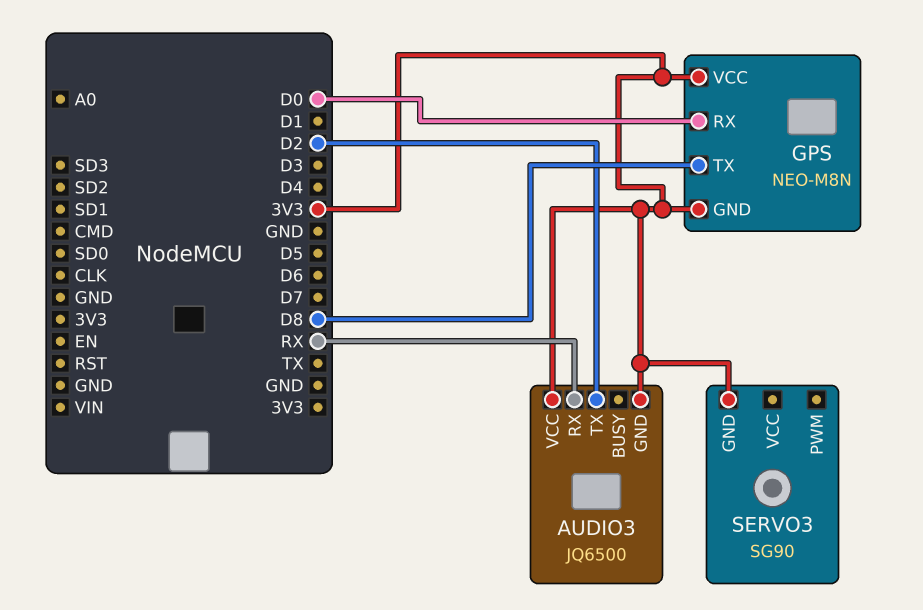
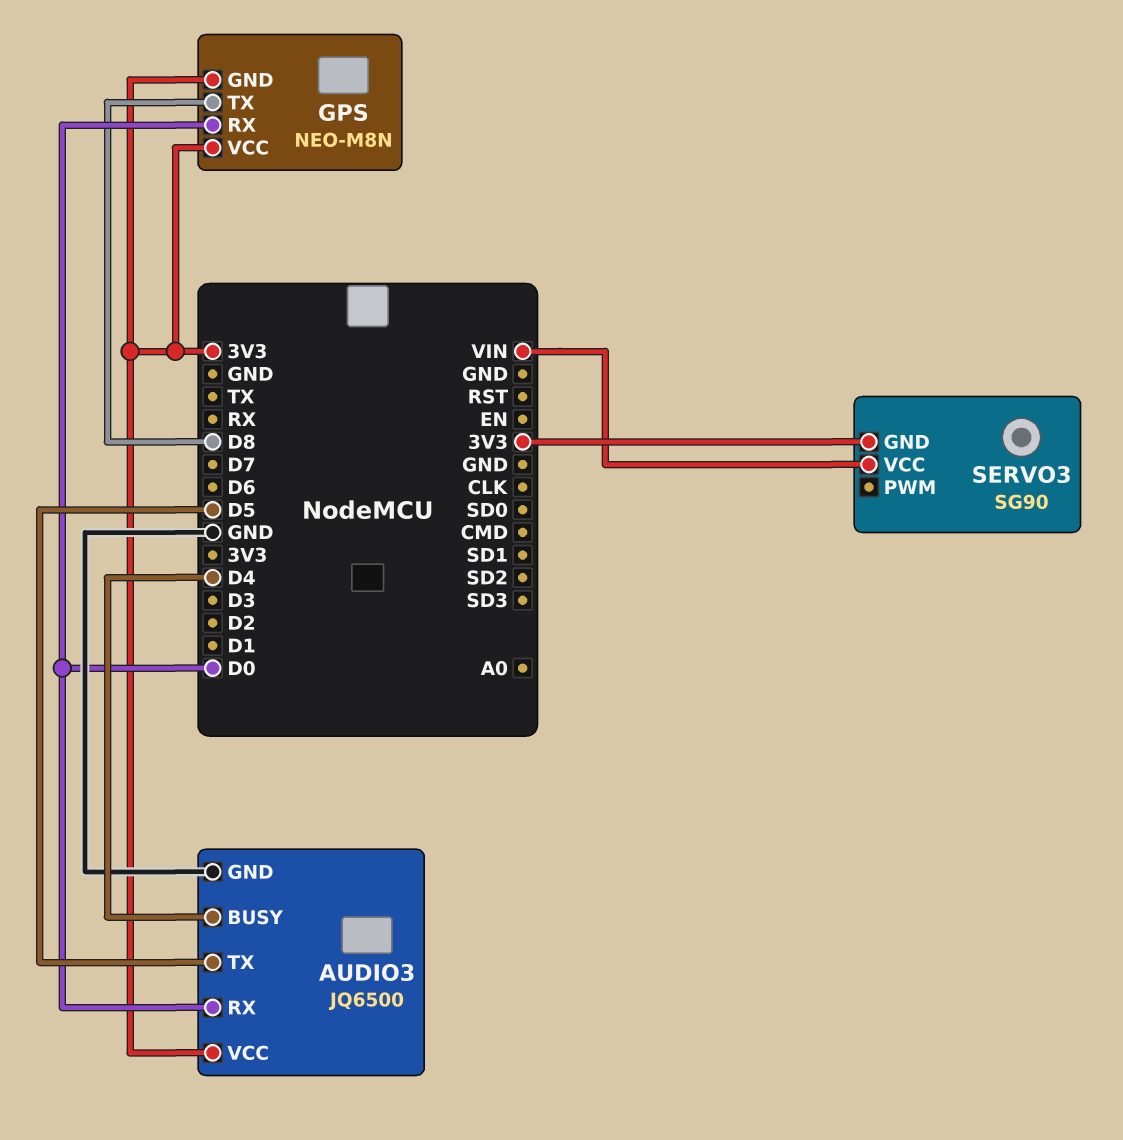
AUDIO3 pin BUSY: none -> D4
AUDIO3 pin GND: 3V3 -> GND
AUDIO3 pin RX: RX -> D0
AUDIO3 pin TX: D2 -> D5
SERVO3 pin VCC: none -> VIN

